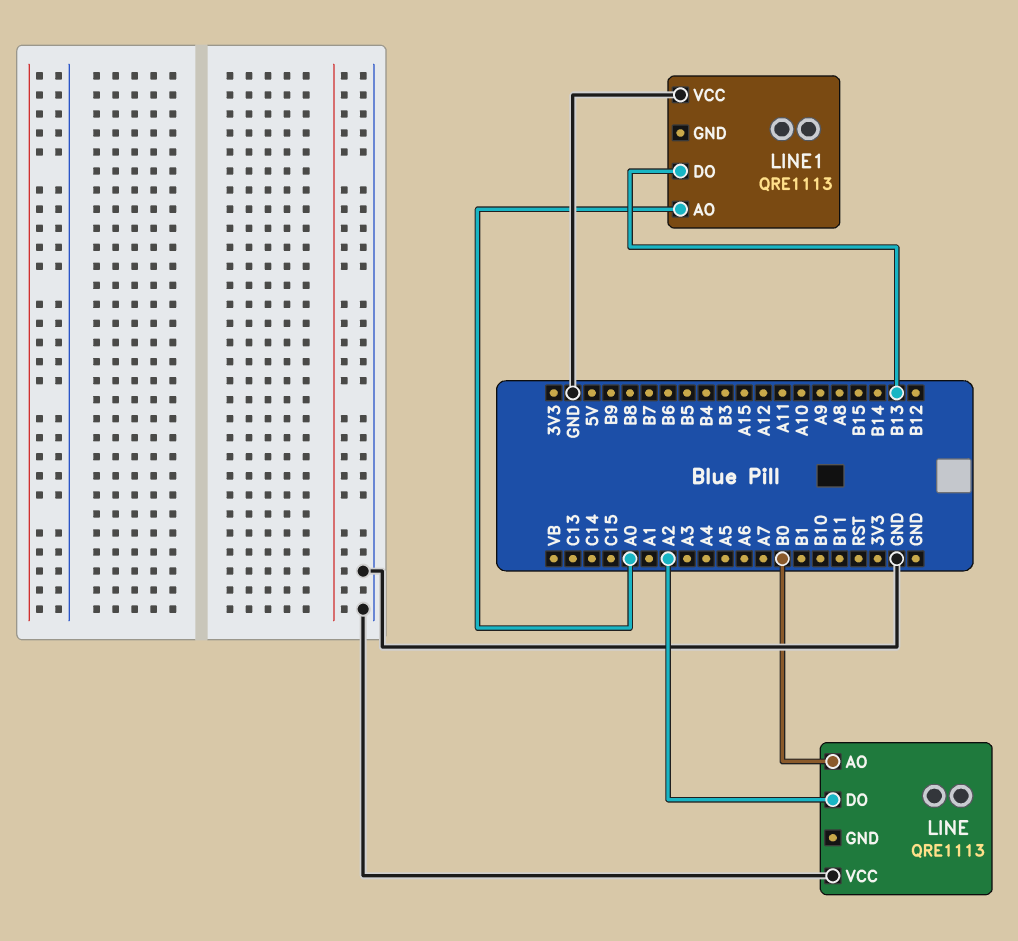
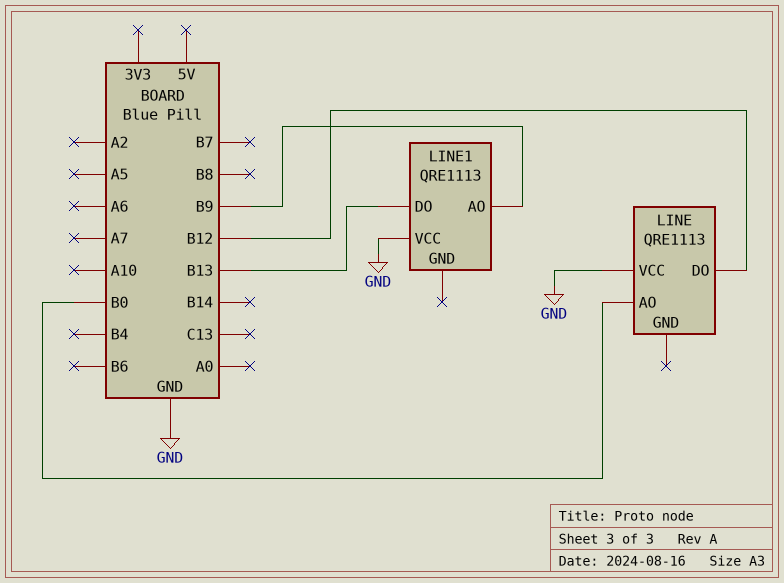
LINE pin DO: A2 -> B12
LINE1 pin AO: A0 -> B9

